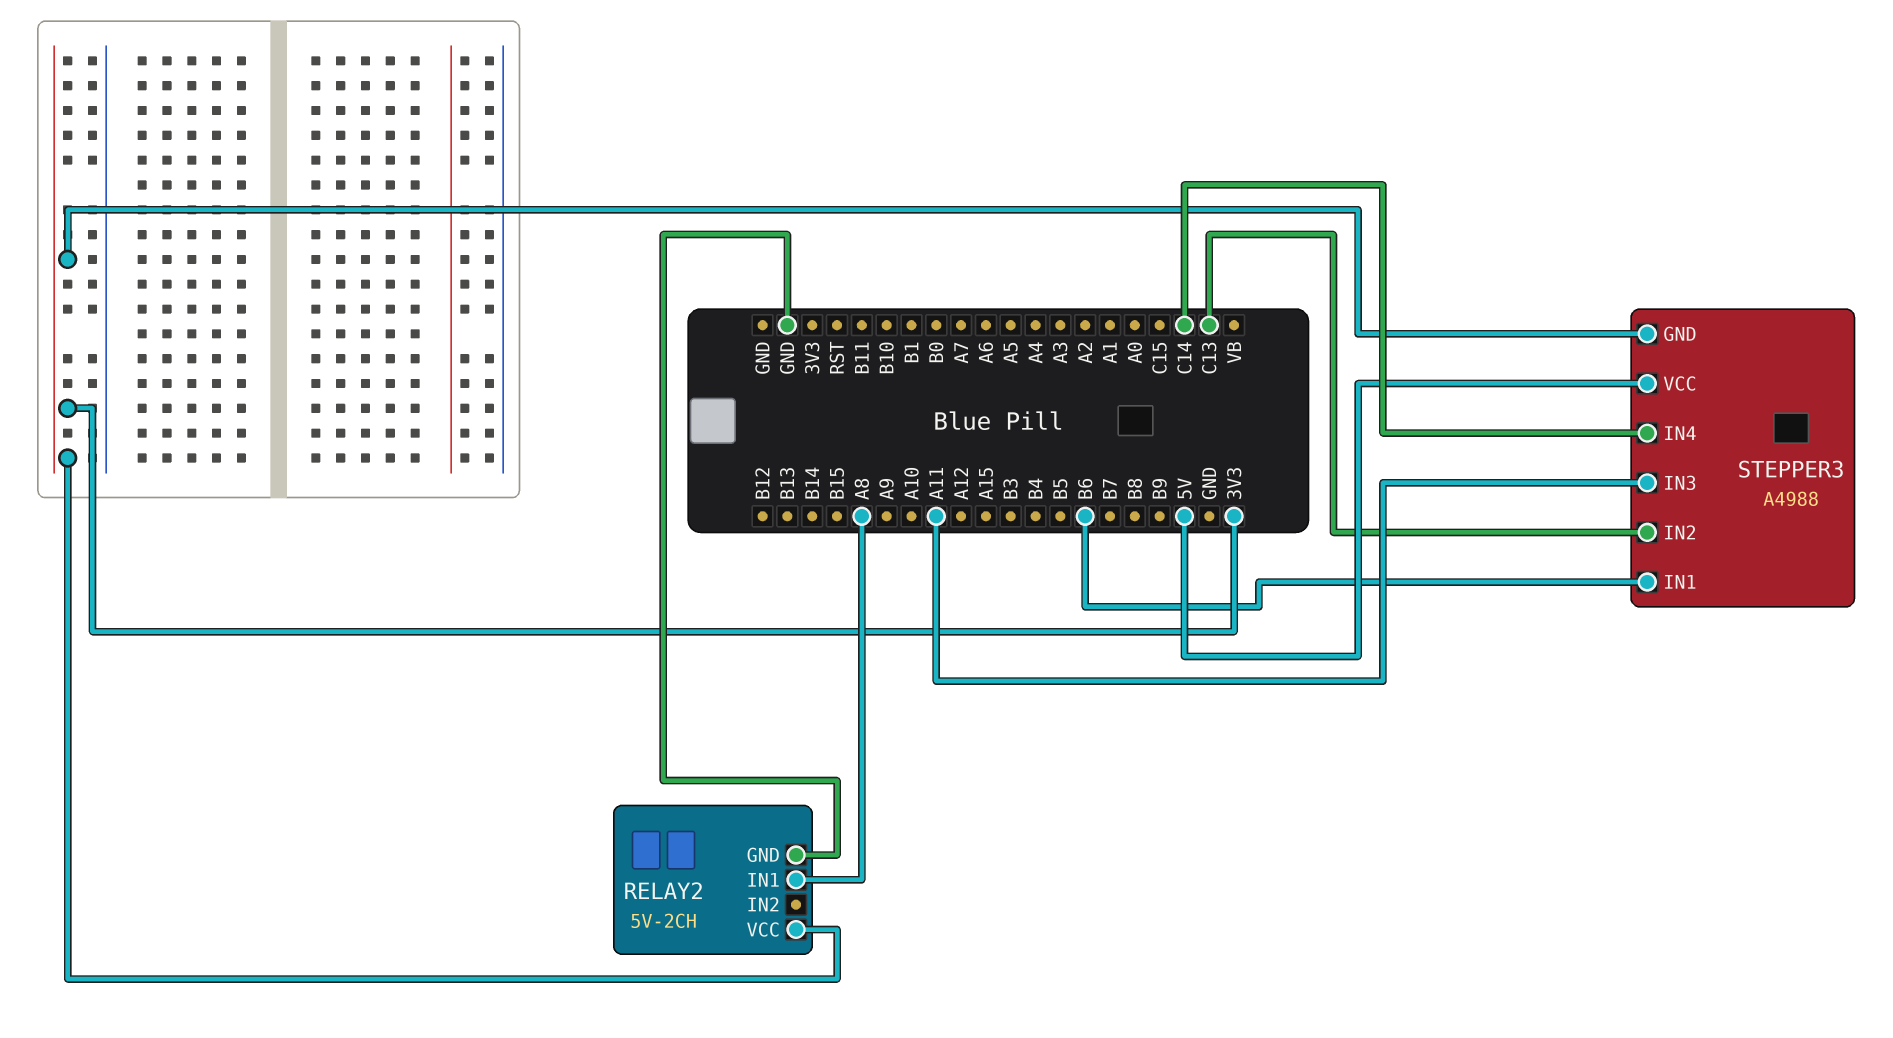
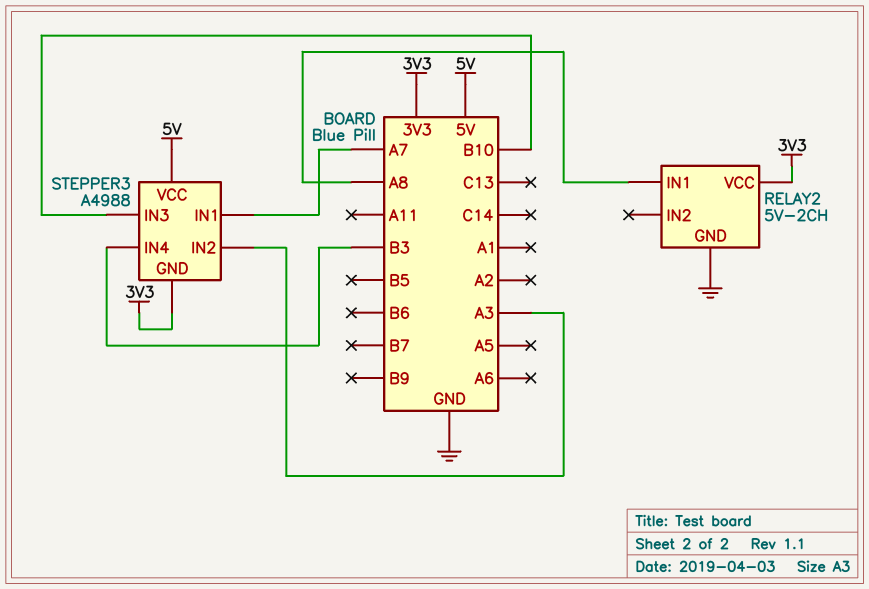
STEPPER3 pin IN1: B6 -> A7
STEPPER3 pin IN2: C13 -> A3
STEPPER3 pin IN3: A11 -> B10
STEPPER3 pin IN4: C14 -> B3

